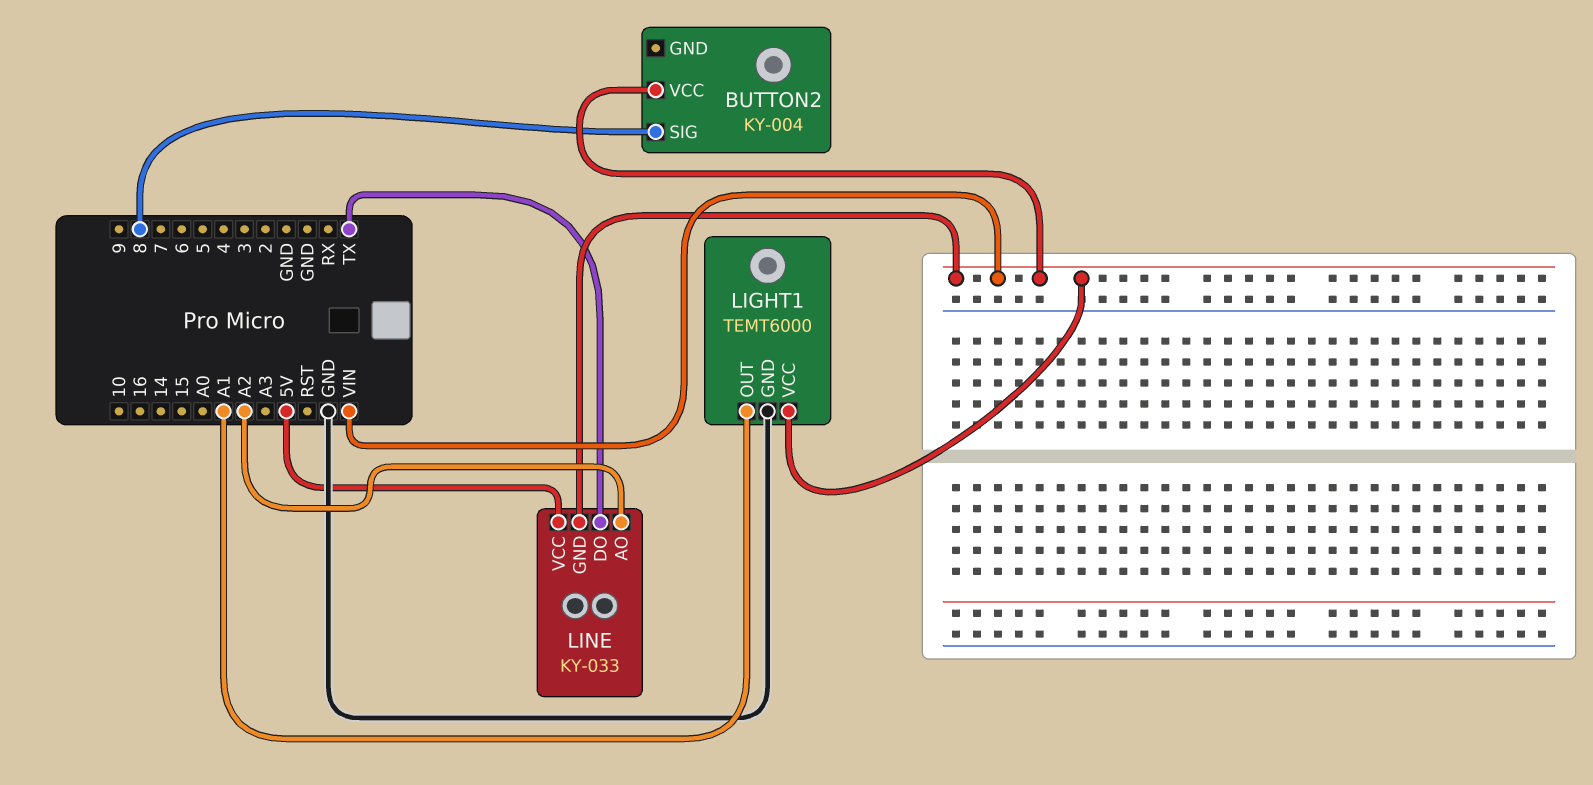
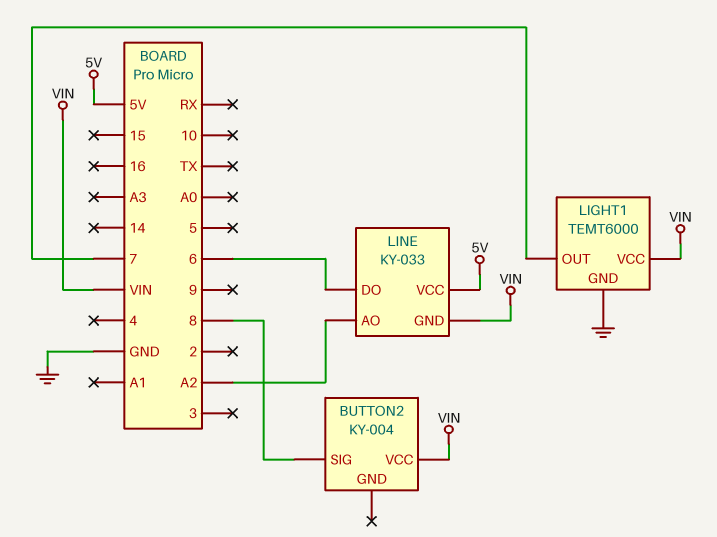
LIGHT1 pin OUT: A1 -> 7
LINE pin DO: TX -> 6

